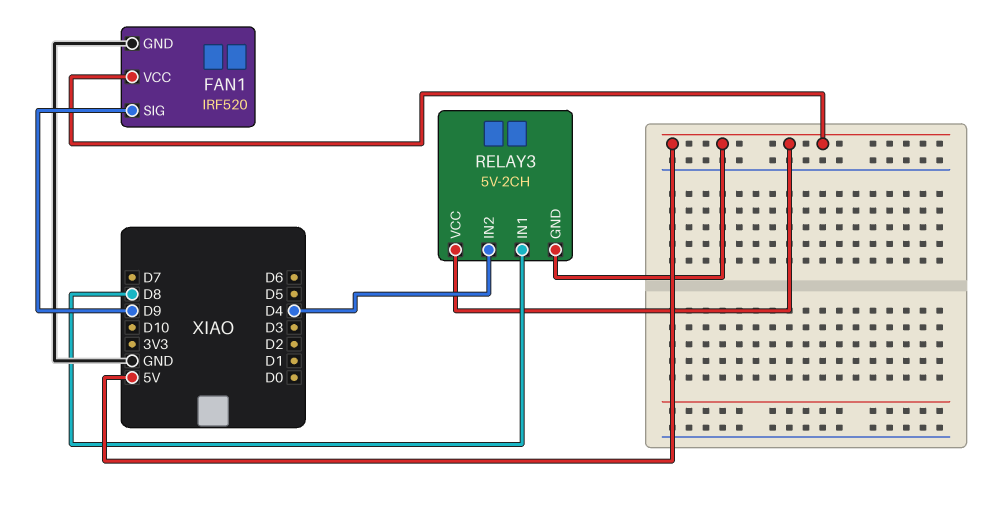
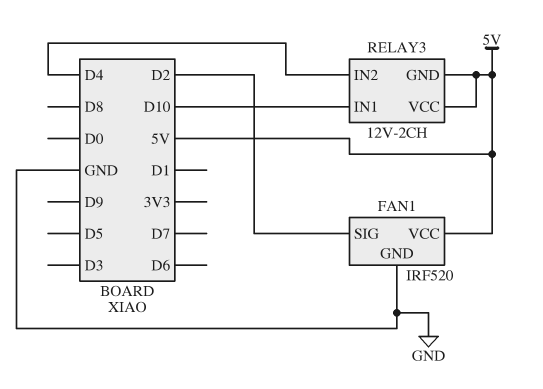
FAN1 pin SIG: D9 -> D2
RELAY3: 5V-2CH -> 12V-2CH
RELAY3 pin IN1: D8 -> D10

